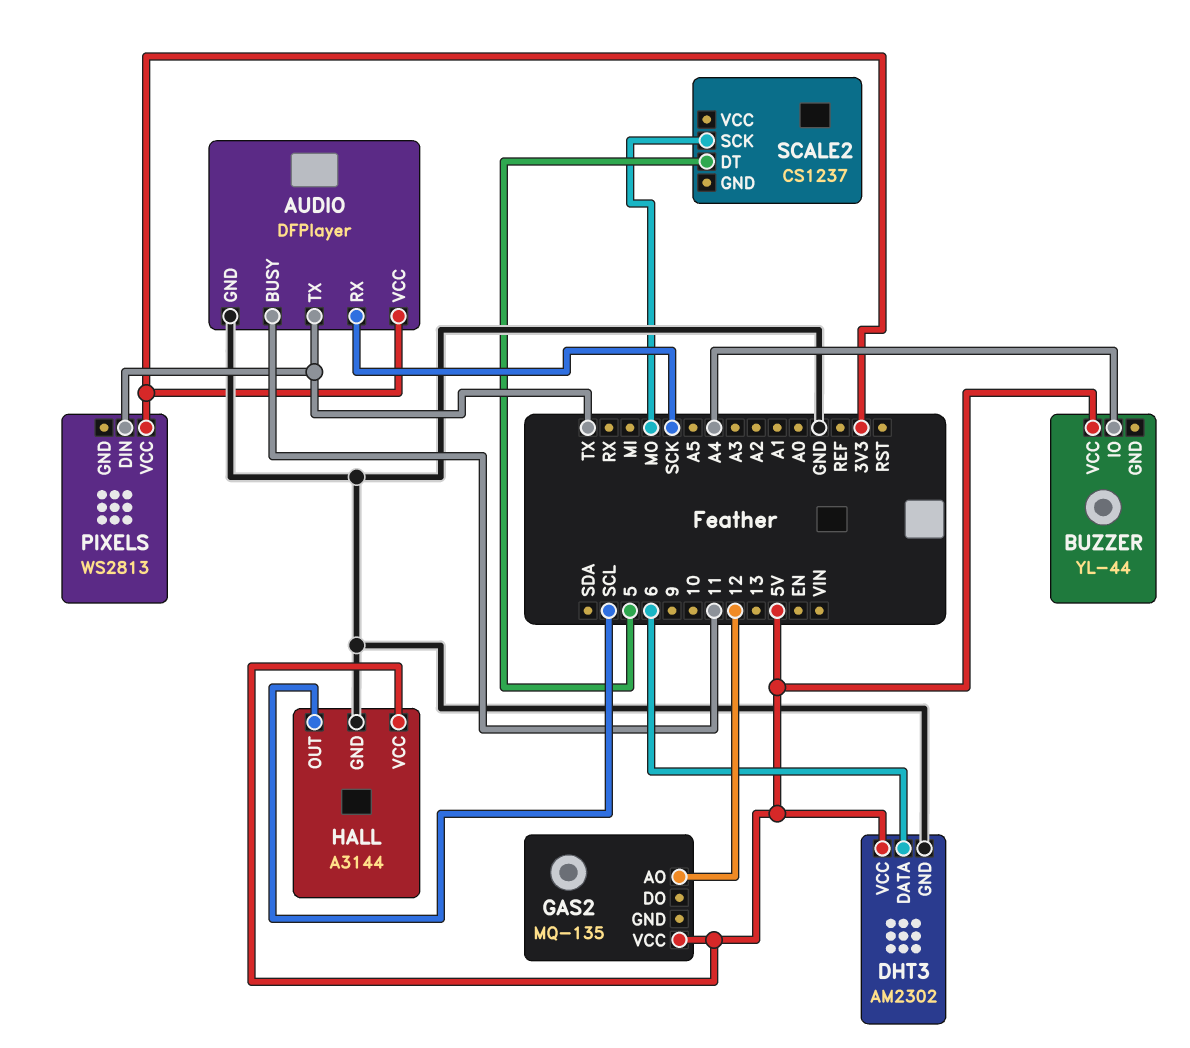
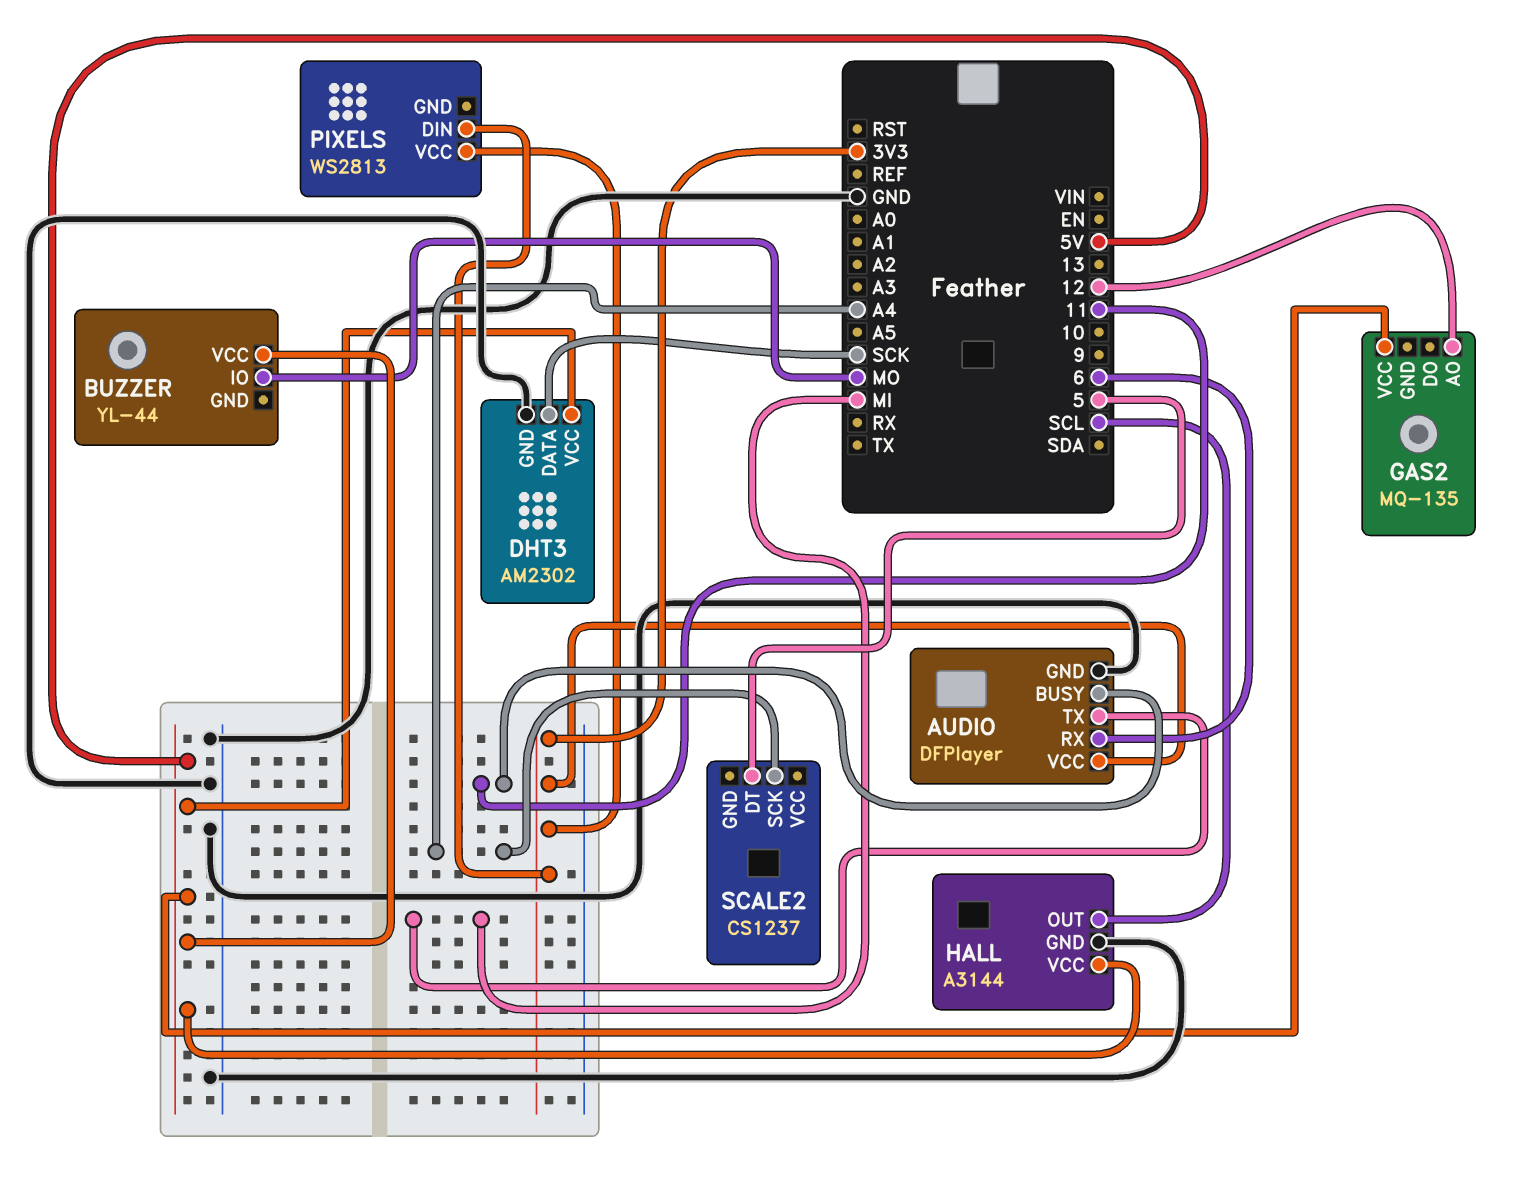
AUDIO pin RX: SCK -> 6
AUDIO pin TX: TX -> MI
BUZZER pin IO: A4 -> MO
DHT3 pin DATA: 6 -> SCK
PIXELS pin DIN: TX -> 3V3
SCALE2 pin SCK: MO -> A4

